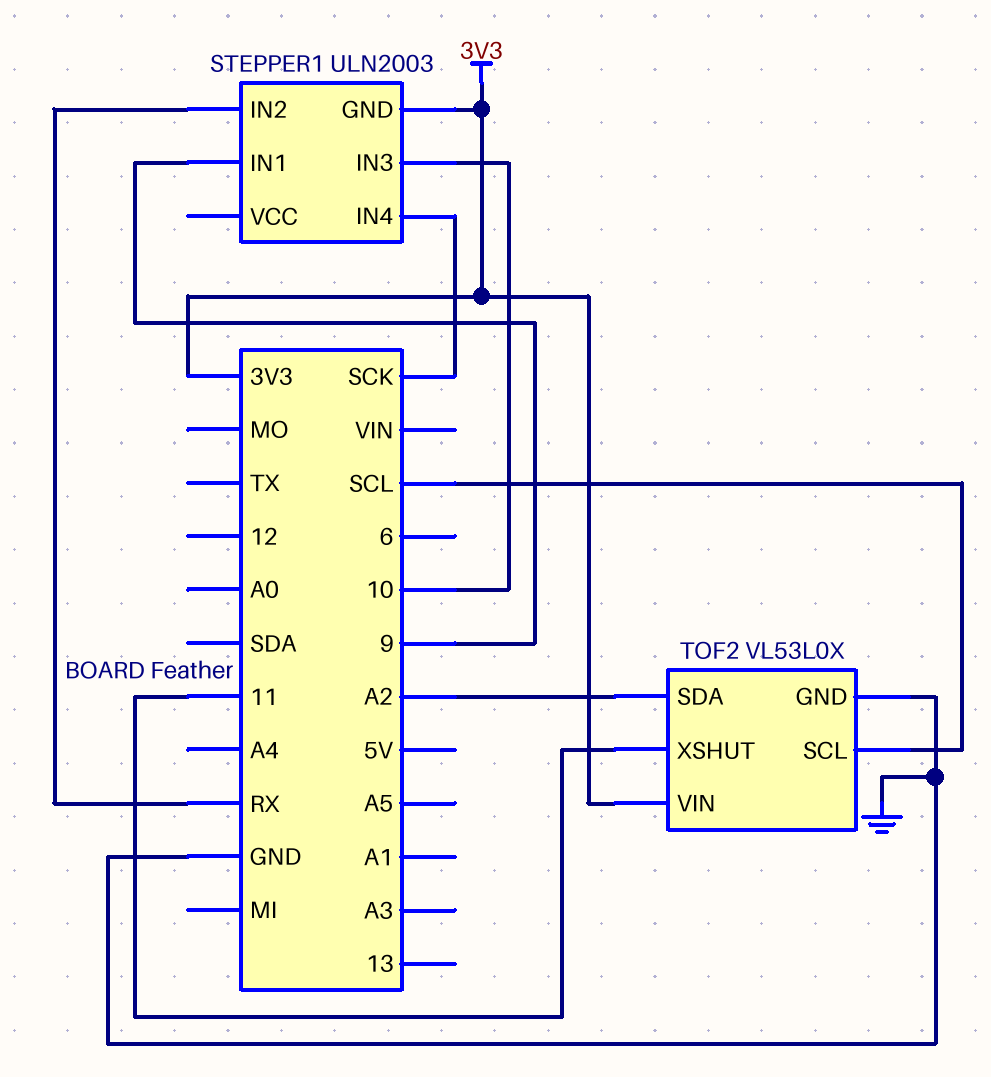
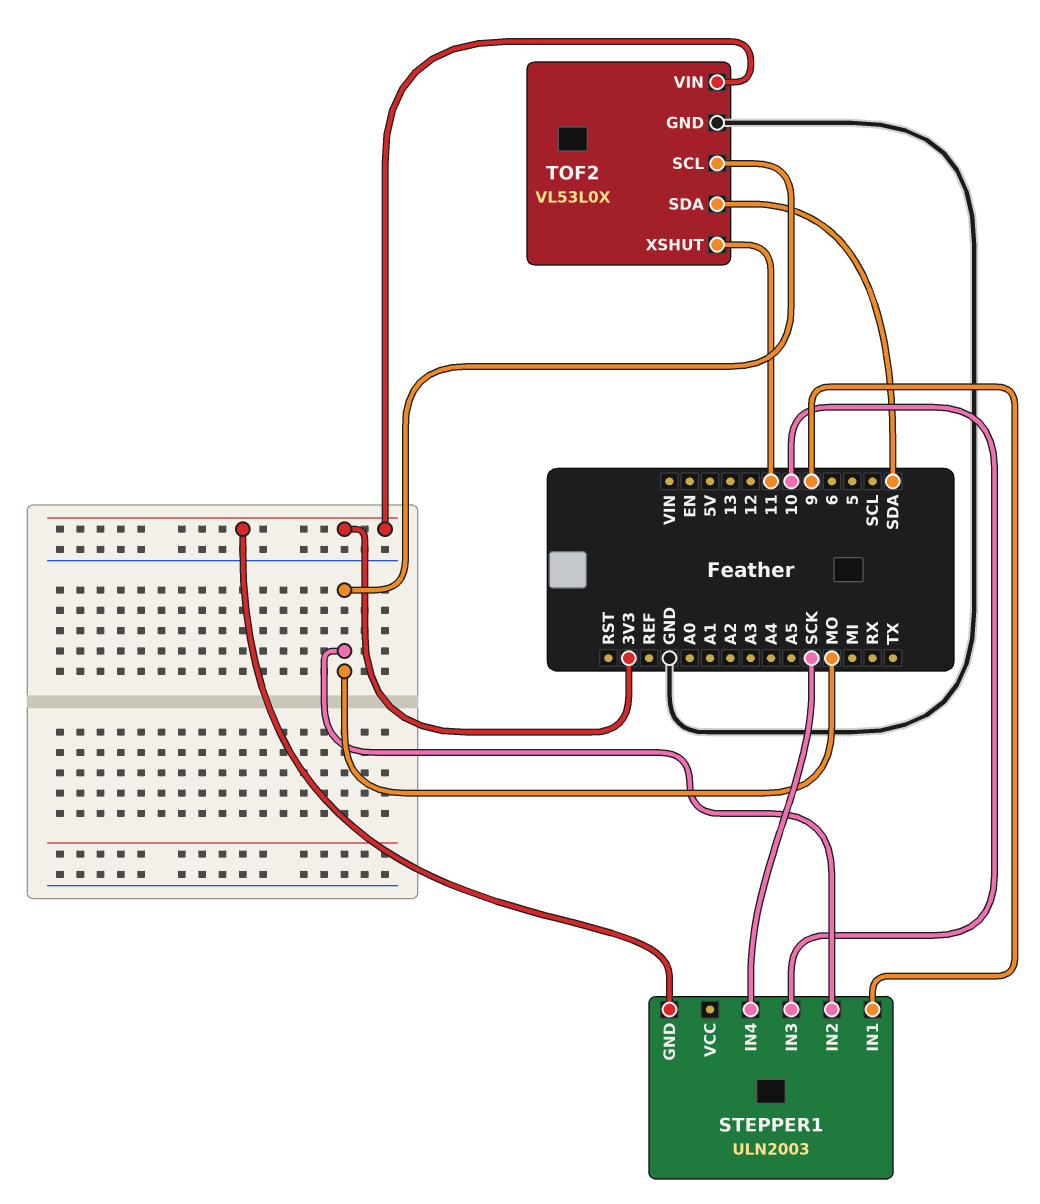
STEPPER1 pin IN2: RX -> MO
TOF2 pin SCL: SCL -> MO
TOF2 pin SDA: A2 -> SDA

